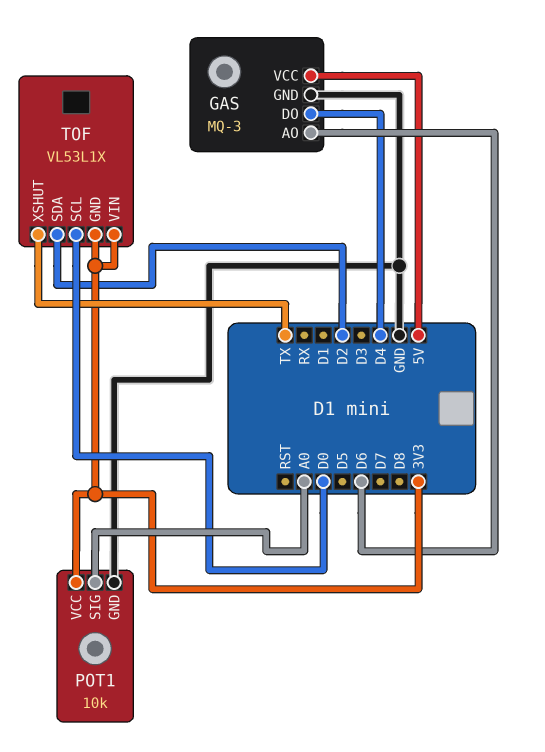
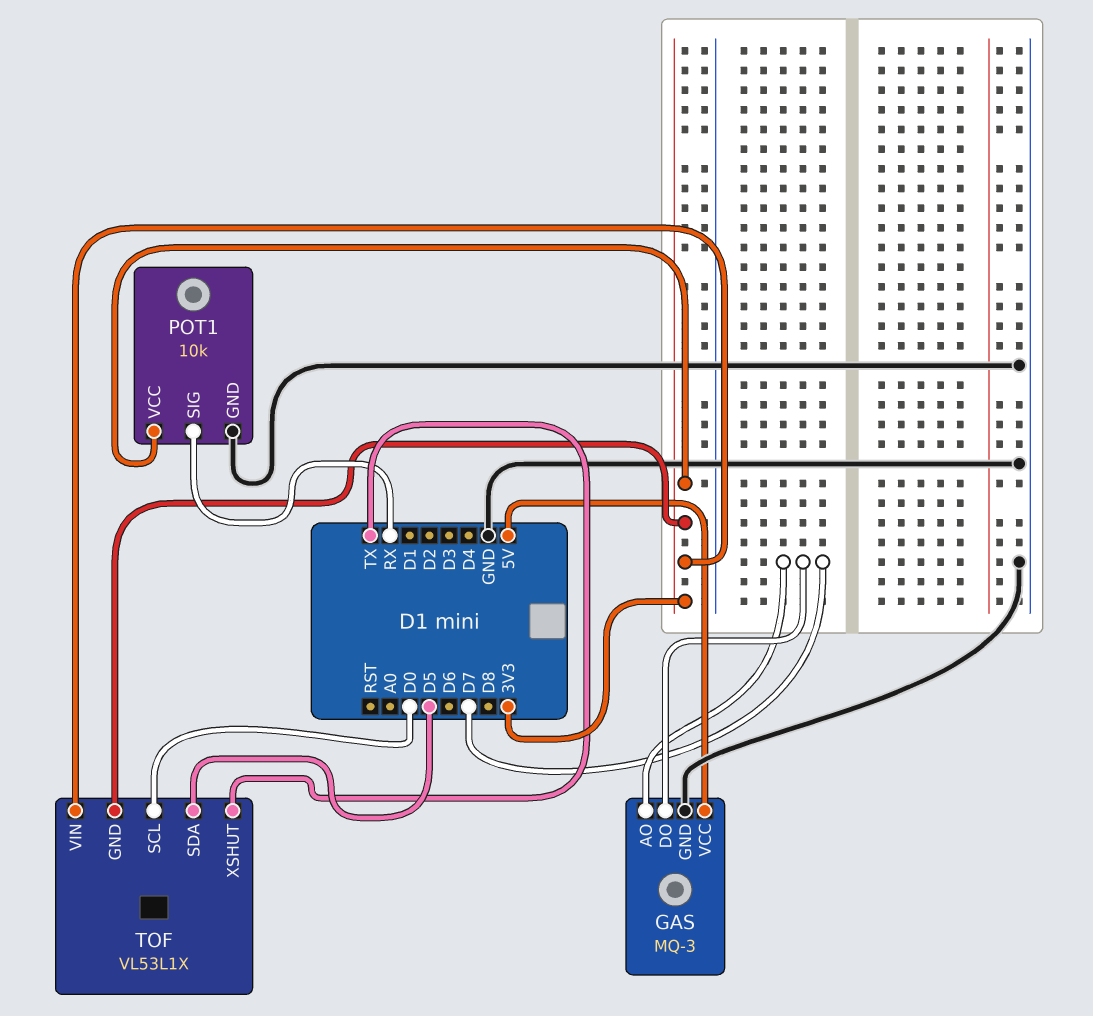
GAS pin AO: D6 -> D7
GAS pin DO: D4 -> D7
POT1 pin SIG: A0 -> RX
TOF pin SDA: D2 -> D5

